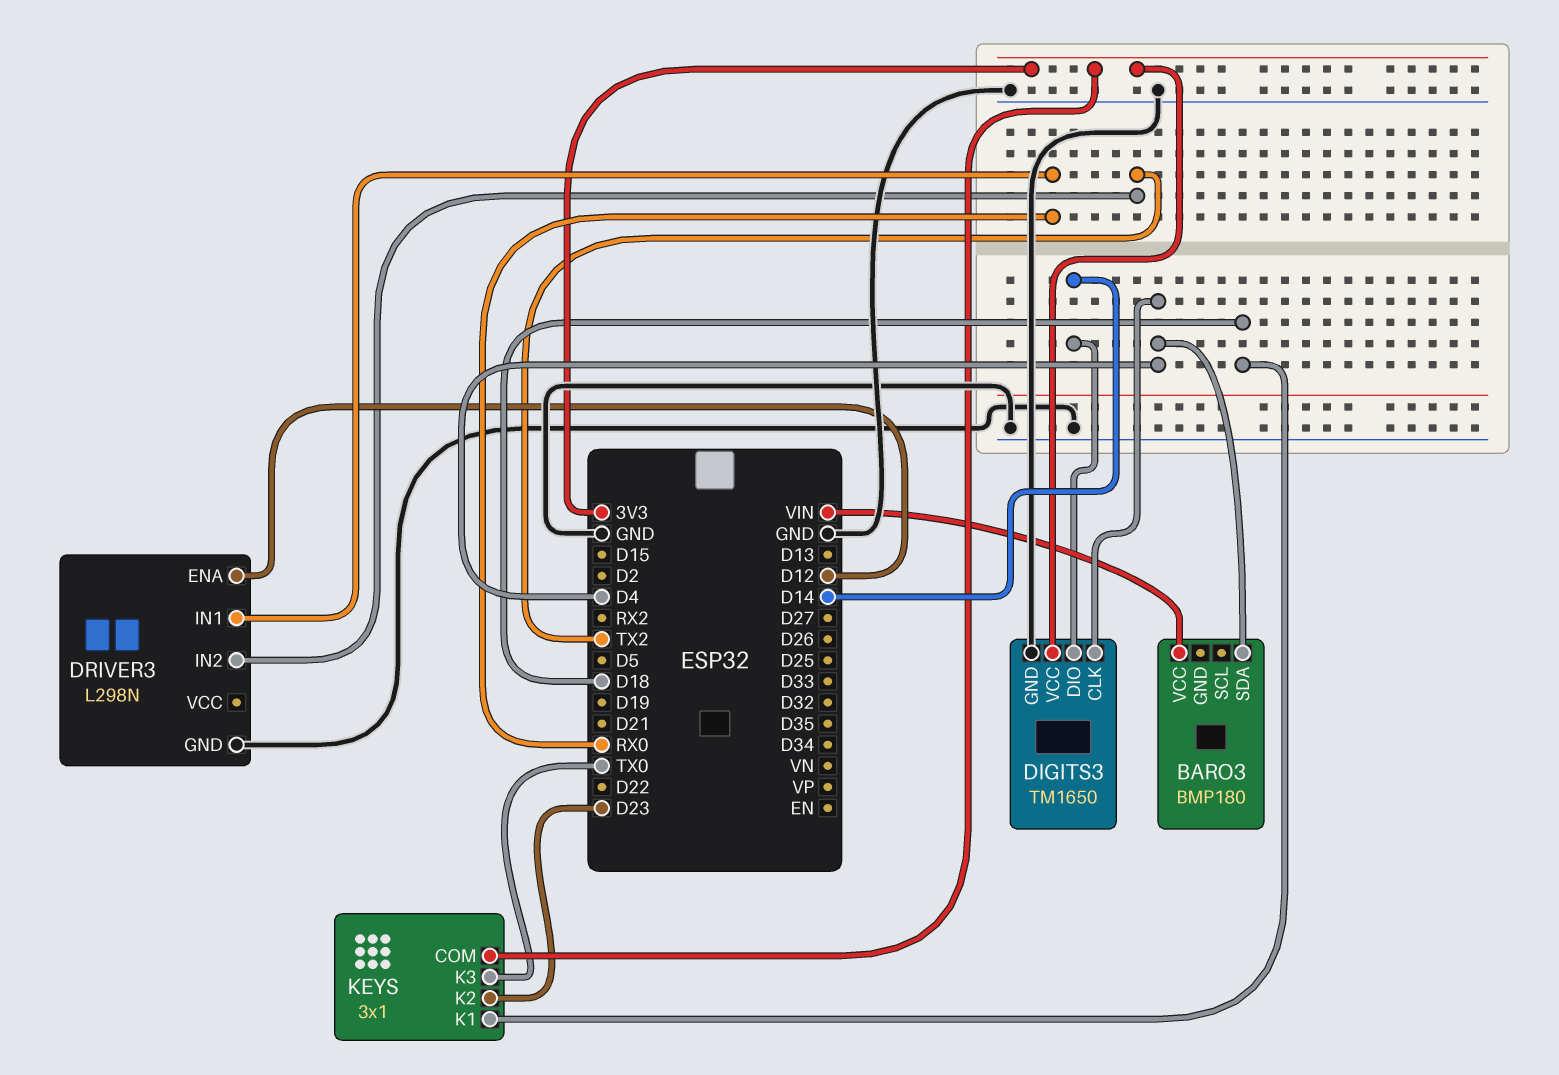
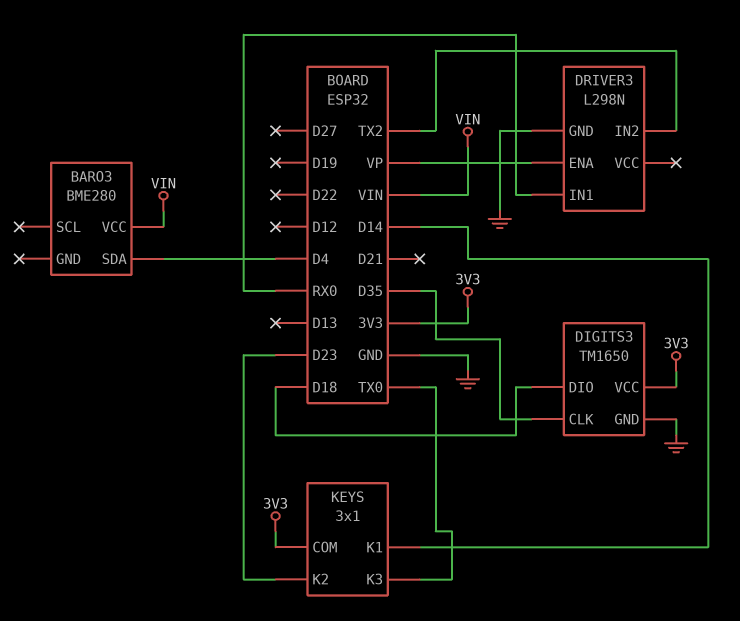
BARO3: BMP180 -> BME280
DIGITS3 pin CLK: D4 -> D35
DIGITS3 pin DIO: D14 -> D18
DRIVER3 pin ENA: D12 -> VP
KEYS pin K1: D18 -> D14

